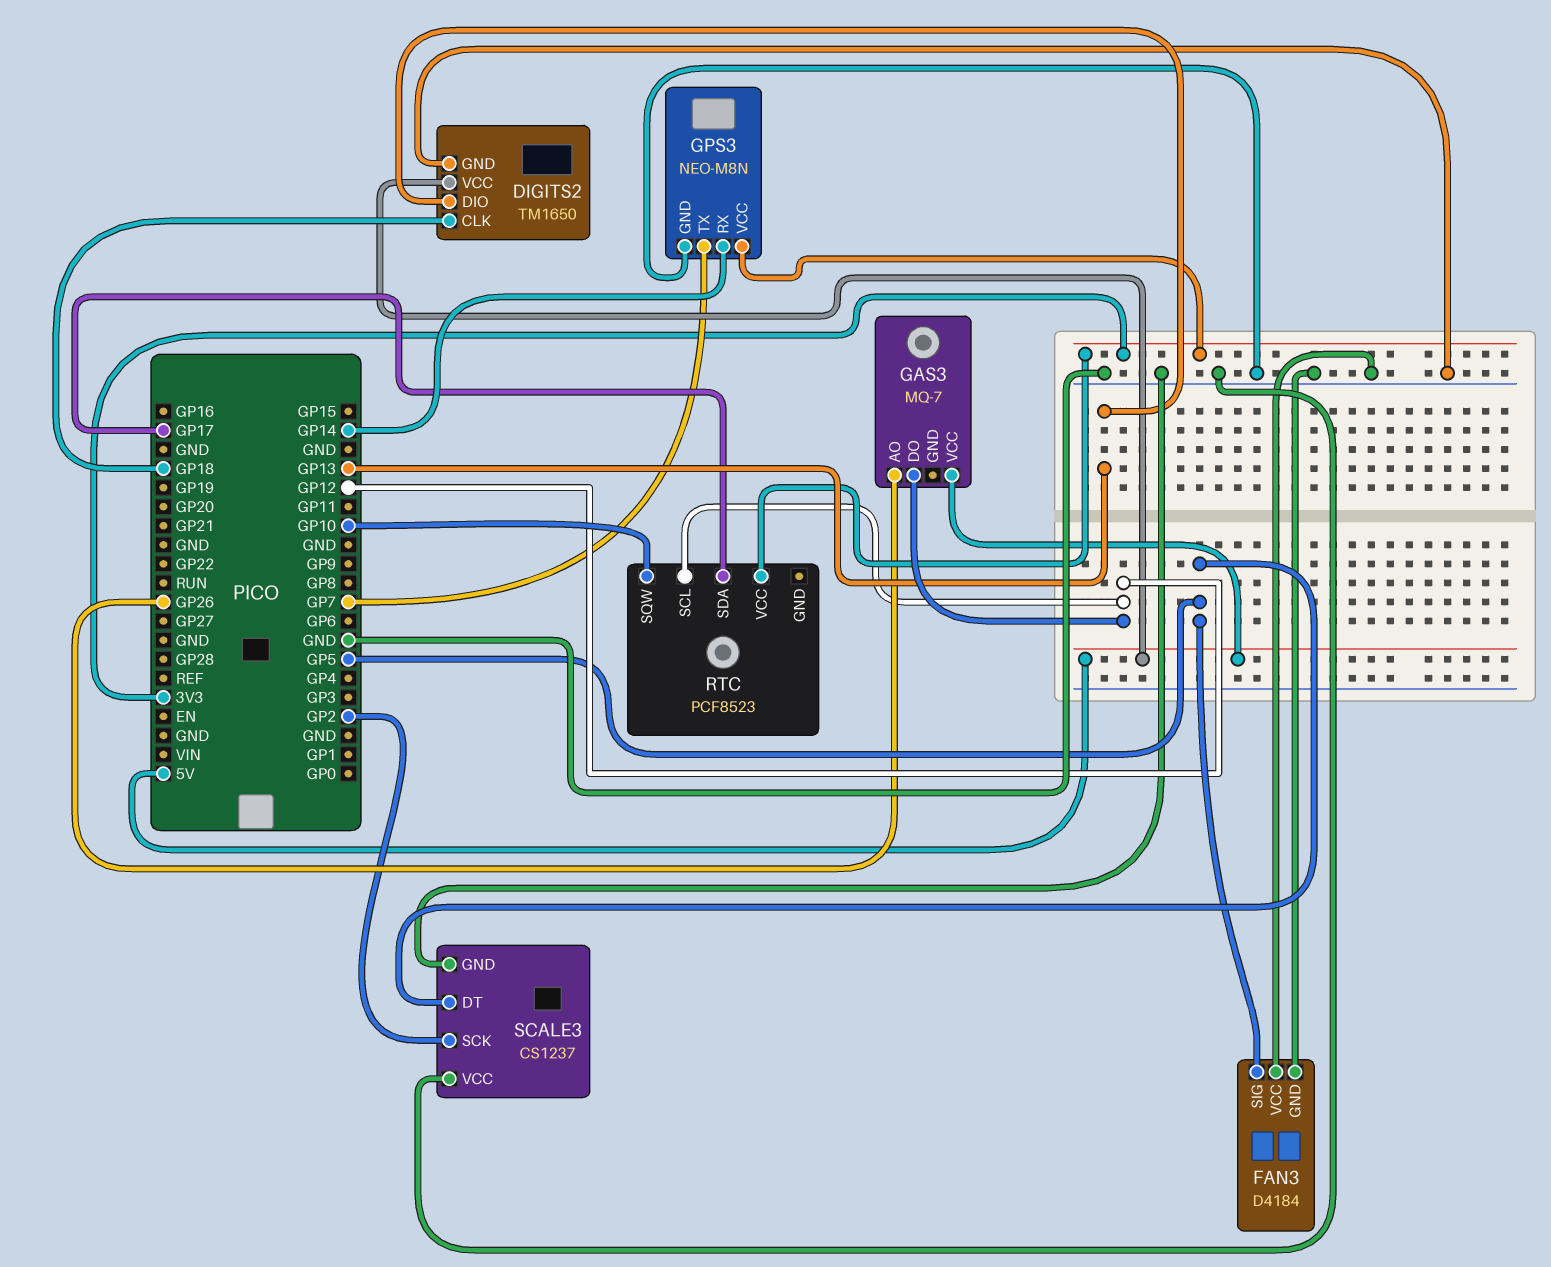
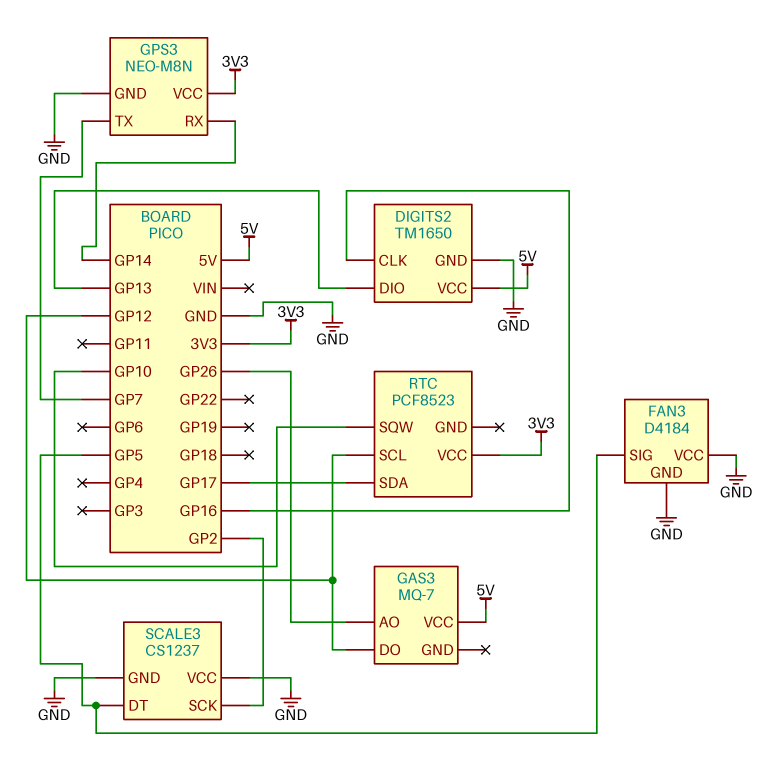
DIGITS2 pin CLK: GP18 -> GP16

